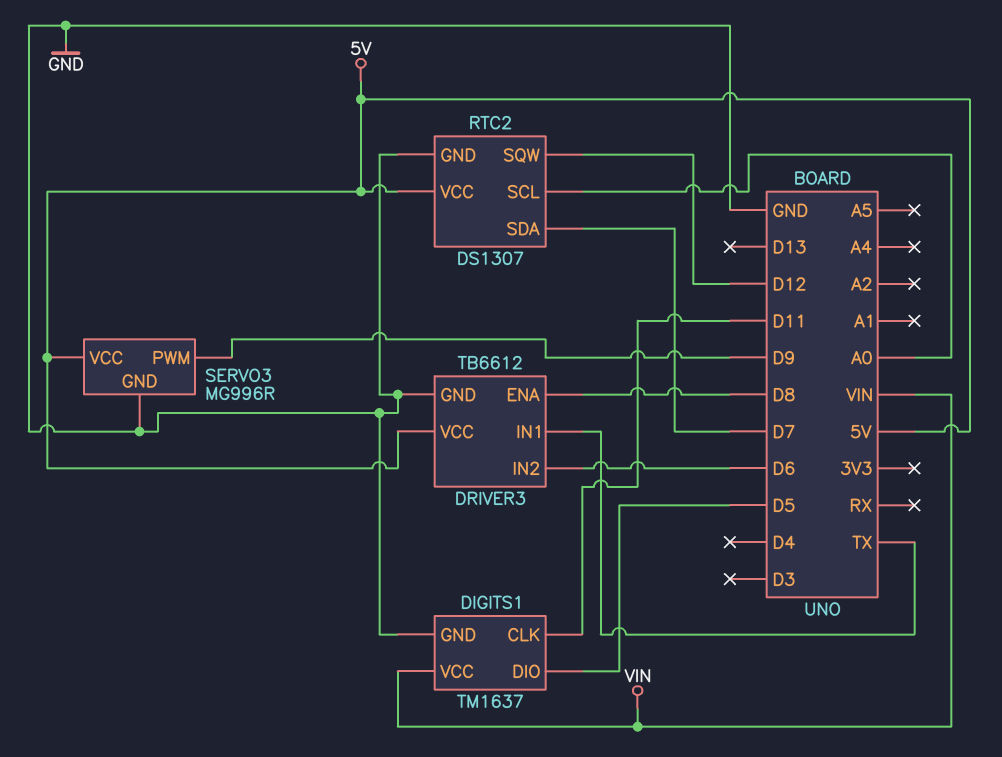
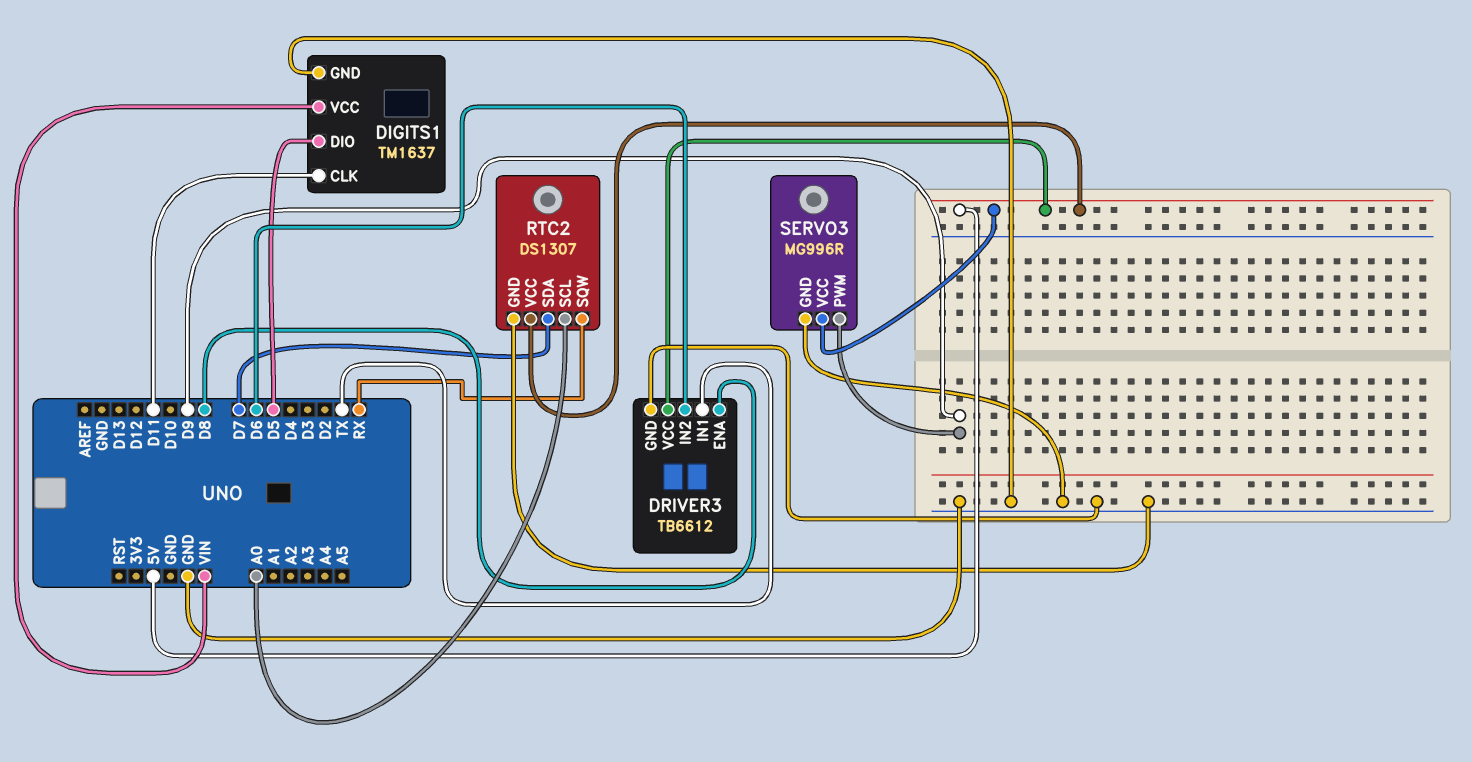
RTC2 pin SQW: D12 -> RX

